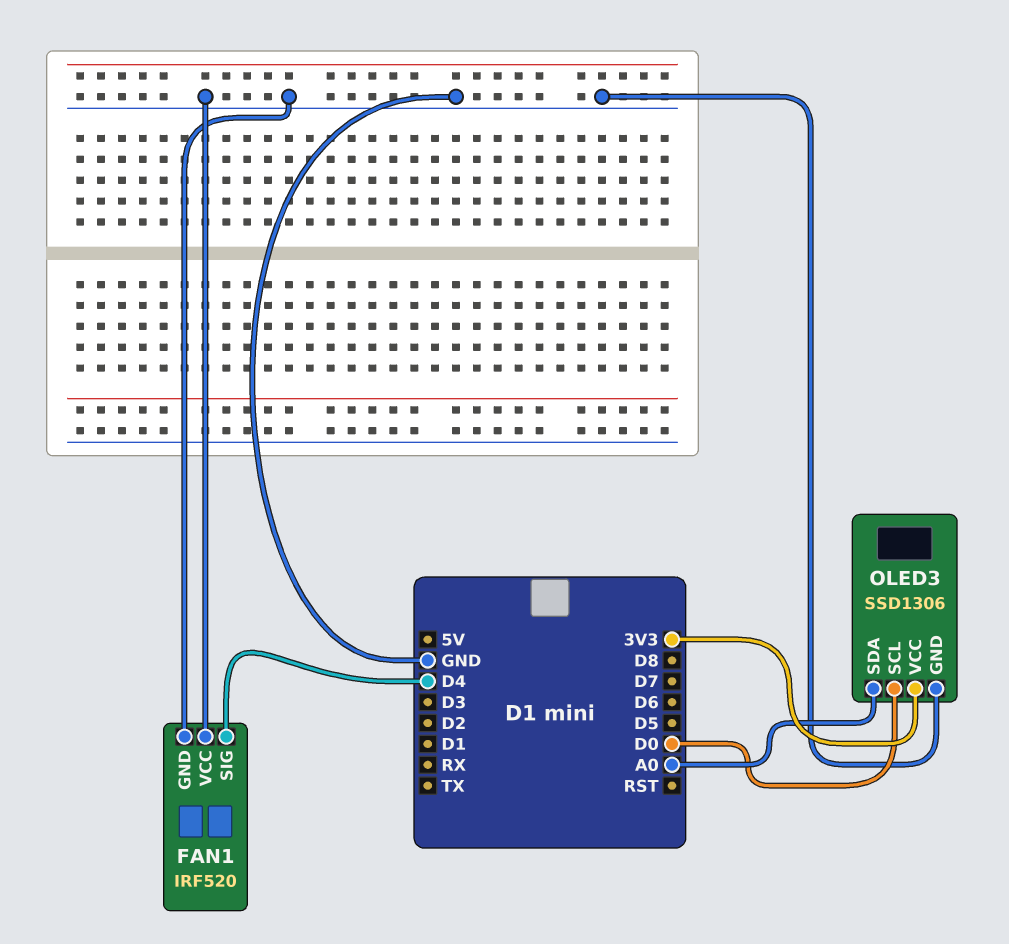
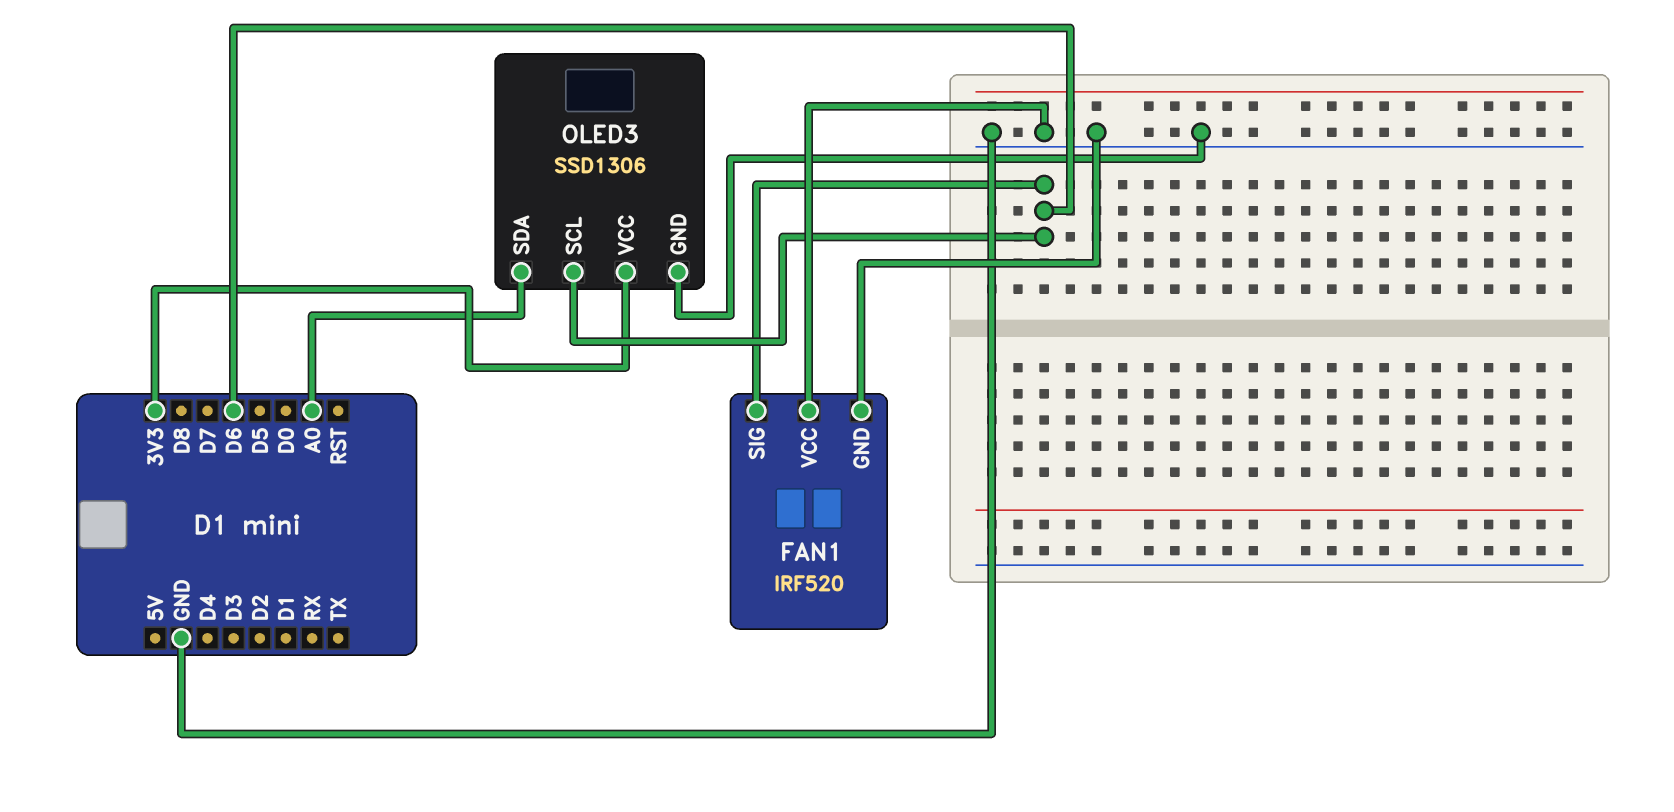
FAN1 pin SIG: D4 -> D6
OLED3 pin SCL: D0 -> D6

